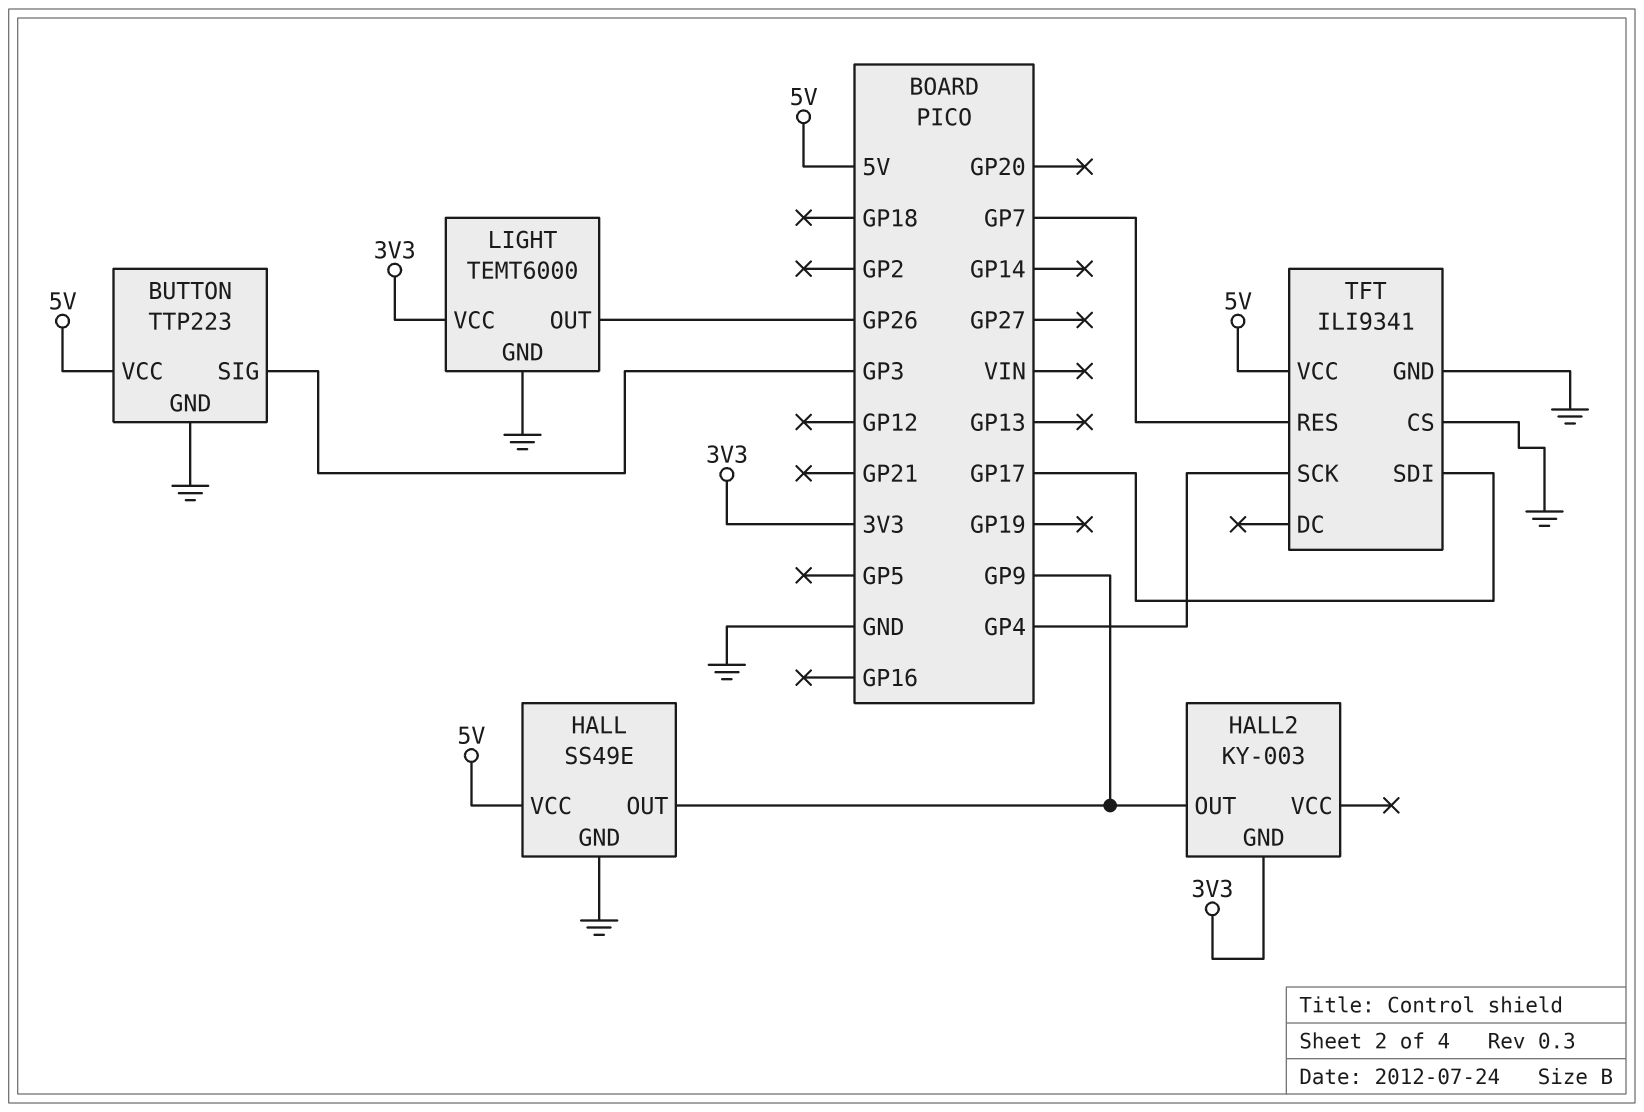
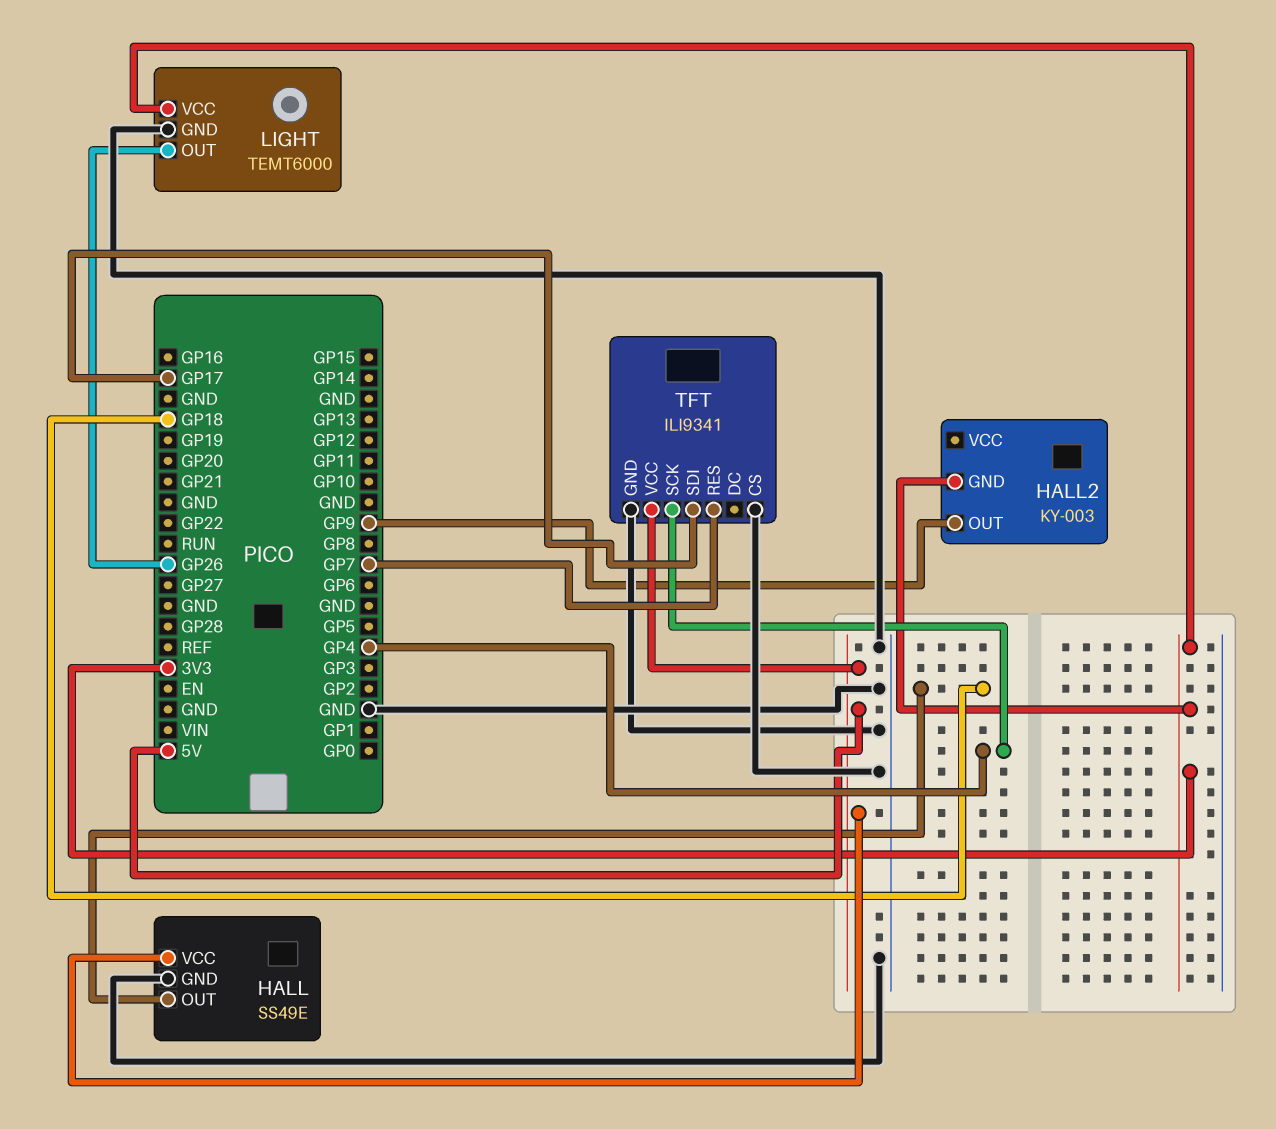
BUTTON: TTP223 -> none
BUTTON pin GND: GND -> none
BUTTON pin SIG: GP3 -> none
BUTTON pin VCC: 5V -> none
HALL pin OUT: GP9 -> GP18

